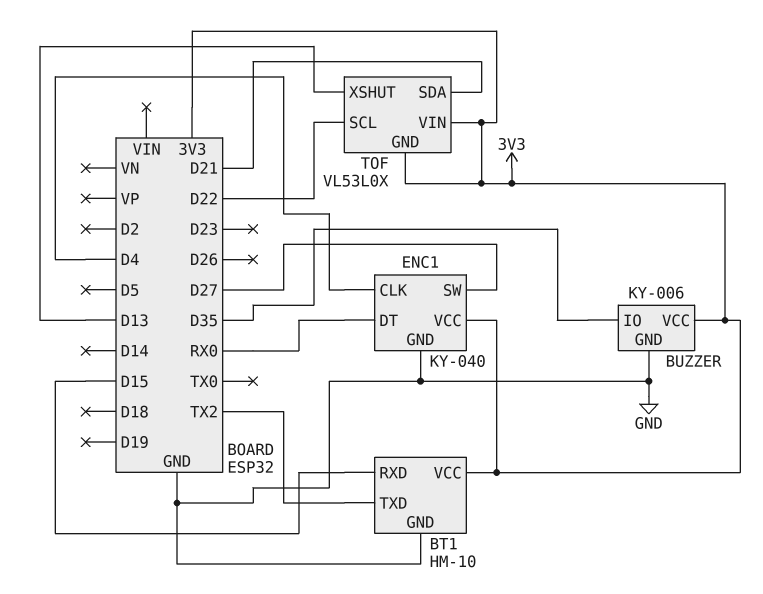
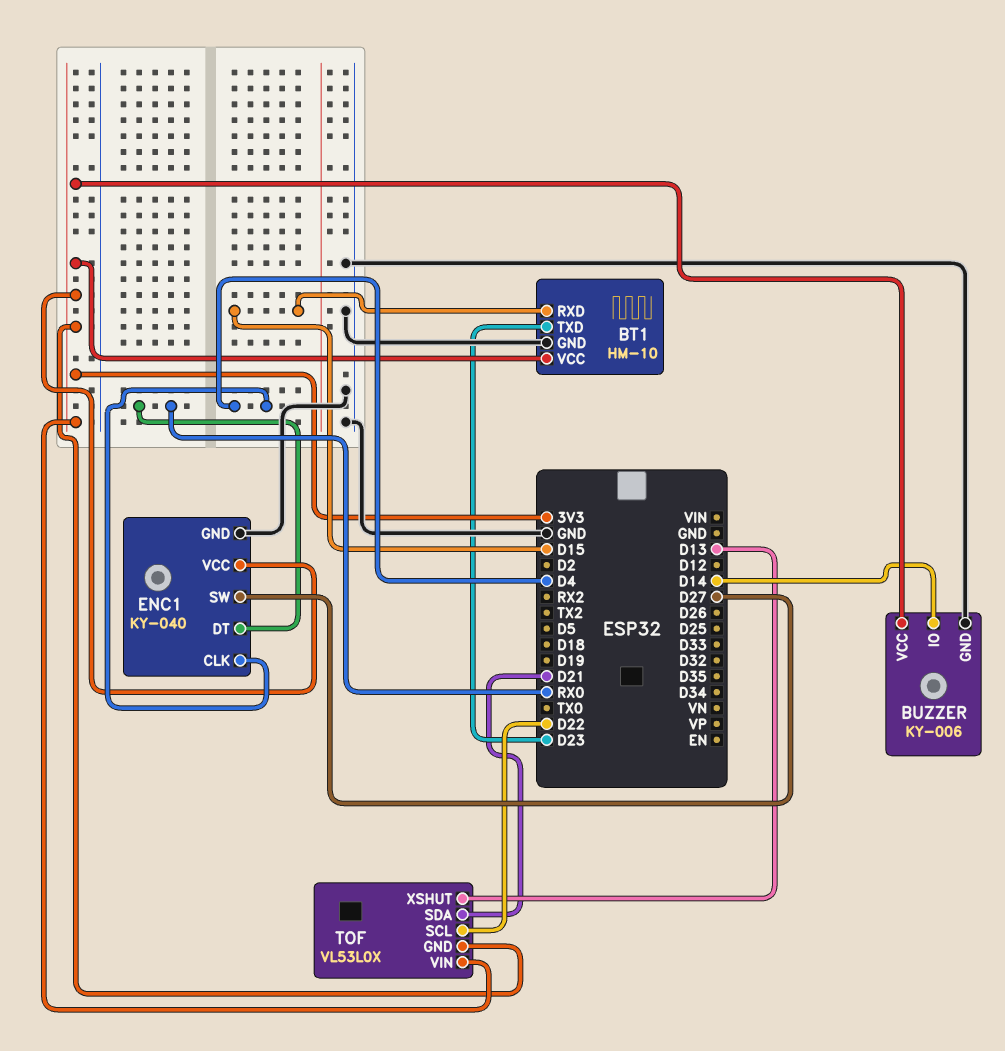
BT1 pin TXD: TX2 -> D23
BUZZER pin IO: D35 -> D14

